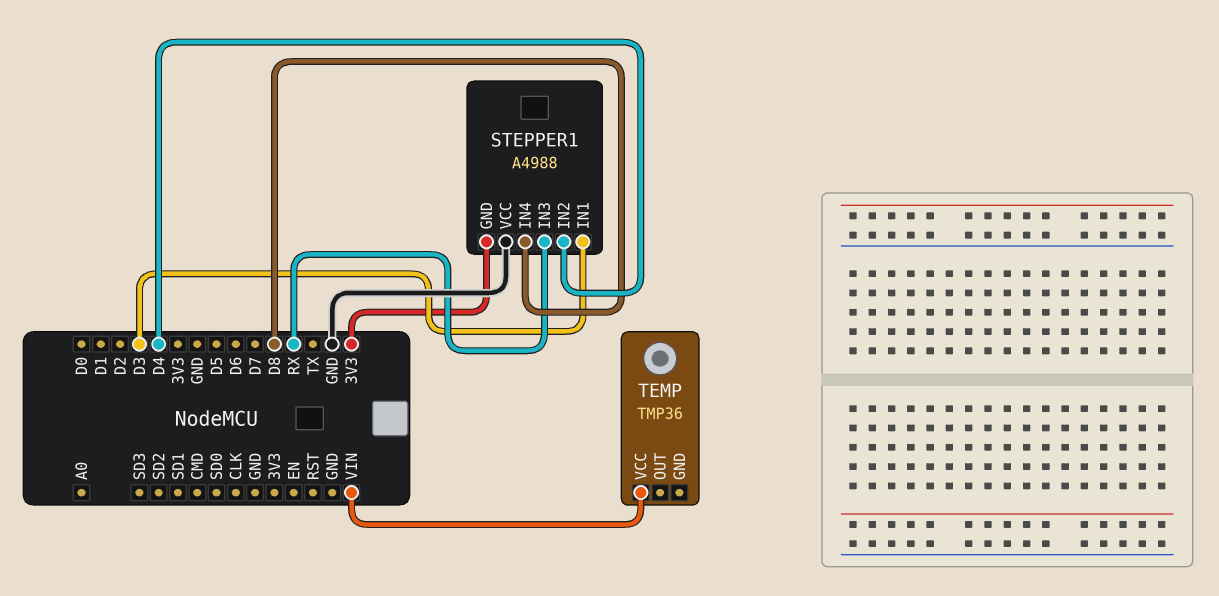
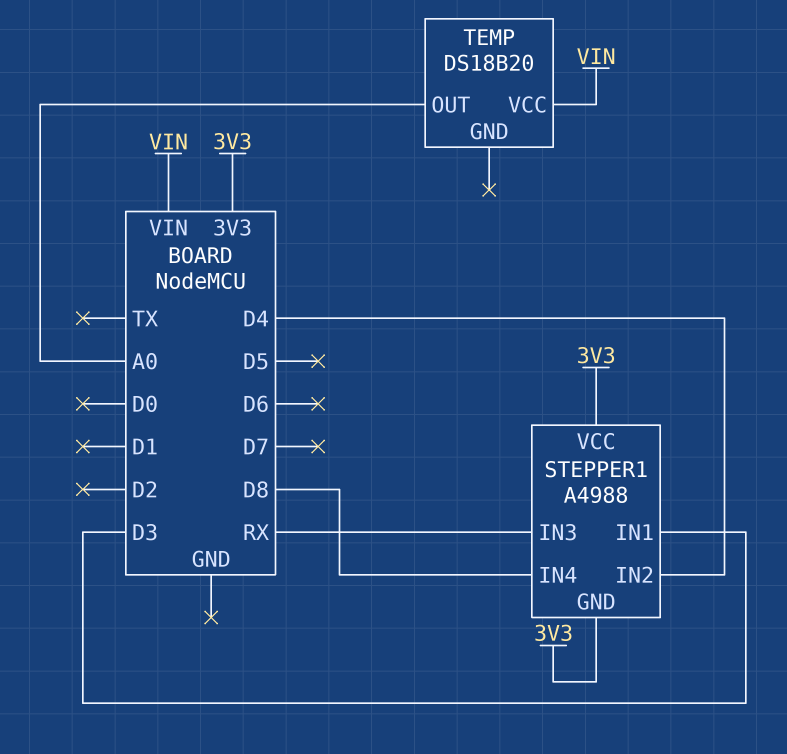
STEPPER1 pin VCC: GND -> 3V3
TEMP: TMP36 -> DS18B20
TEMP pin OUT: none -> A0

